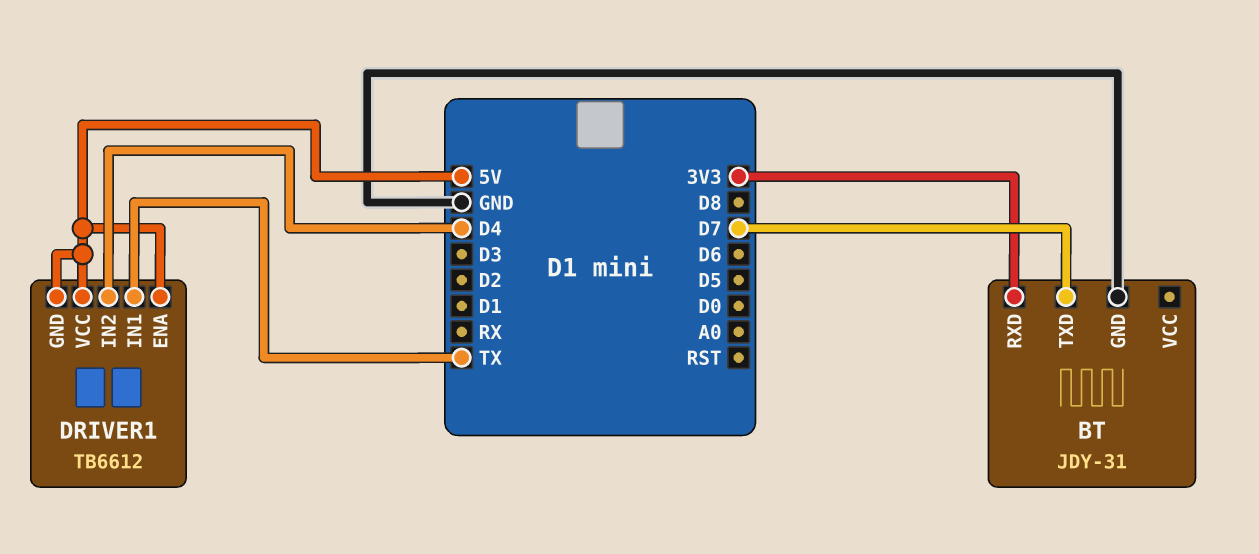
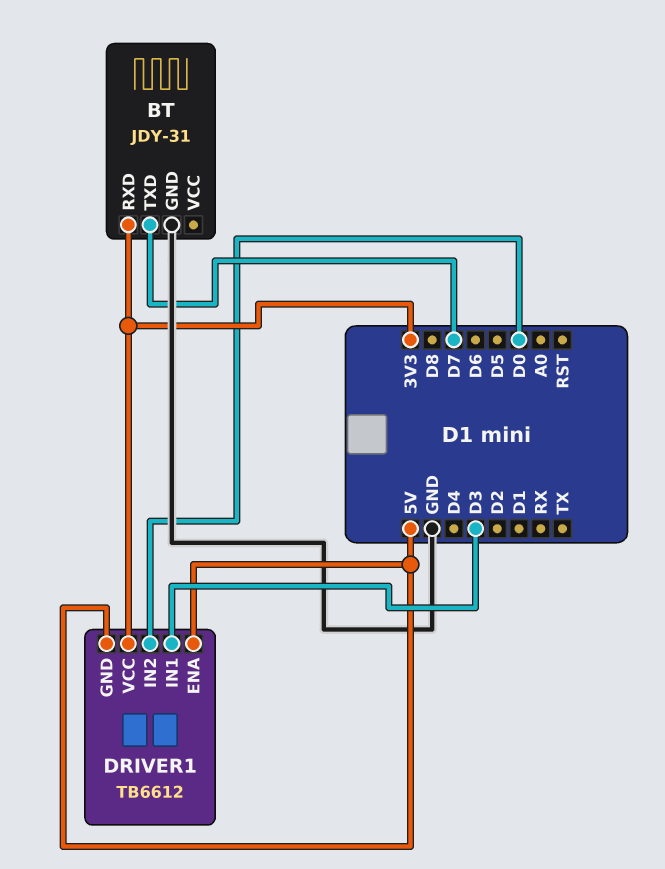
DRIVER1 pin IN1: TX -> D3
DRIVER1 pin IN2: D4 -> D0
DRIVER1 pin VCC: 5V -> 3V3

